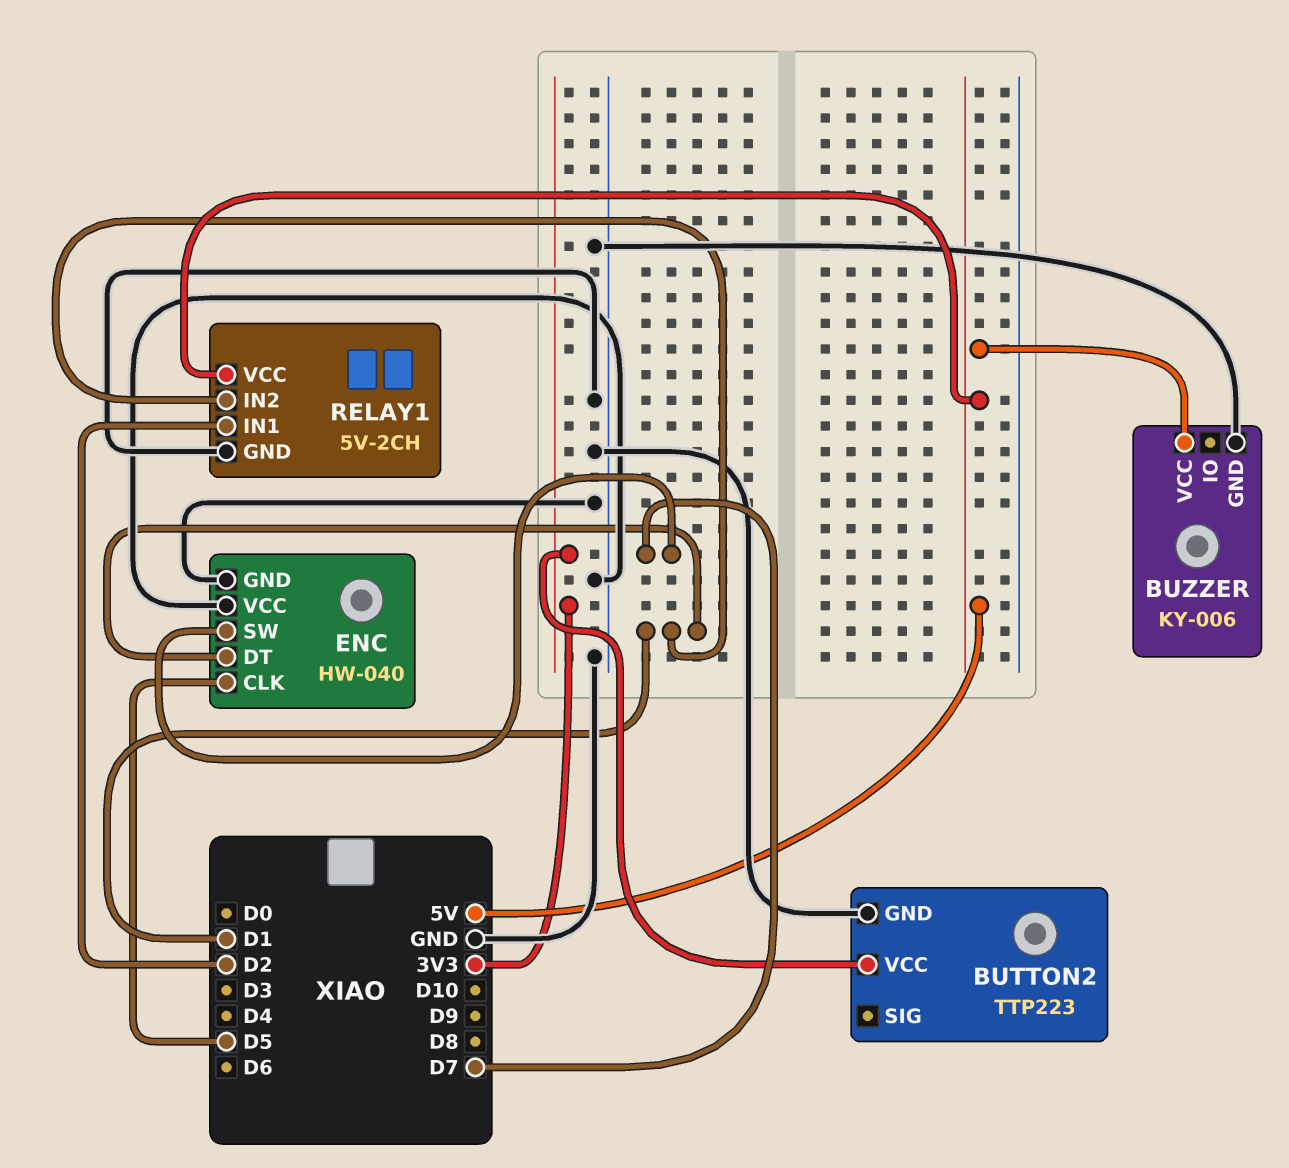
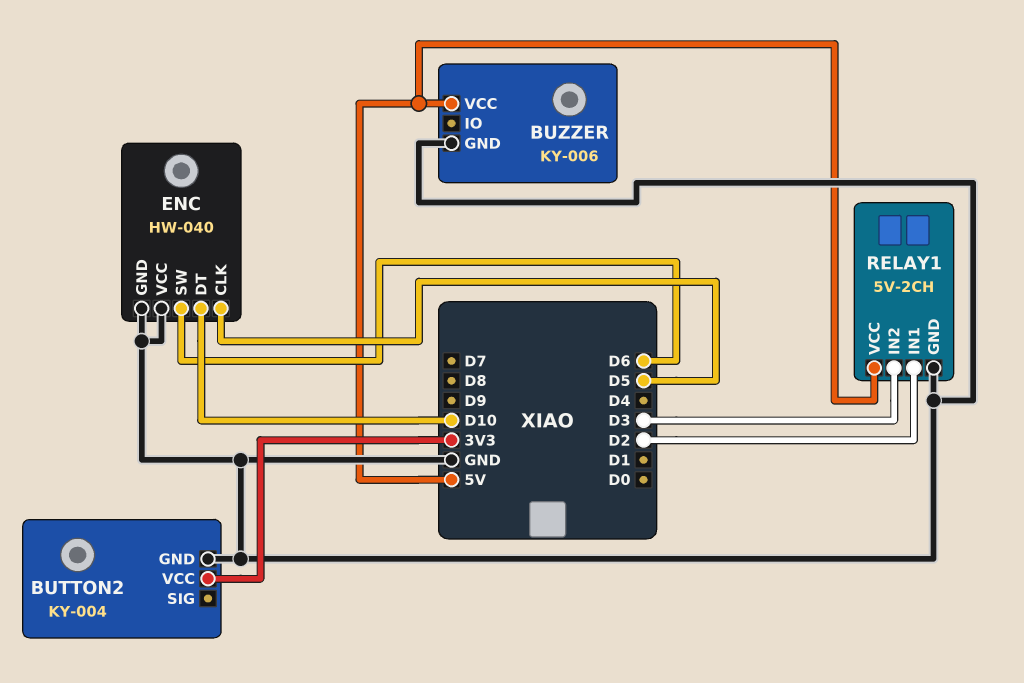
BUTTON2: TTP223 -> KY-004
ENC pin DT: D1 -> D10
ENC pin SW: D7 -> D6
RELAY1 pin IN2: D1 -> D3

